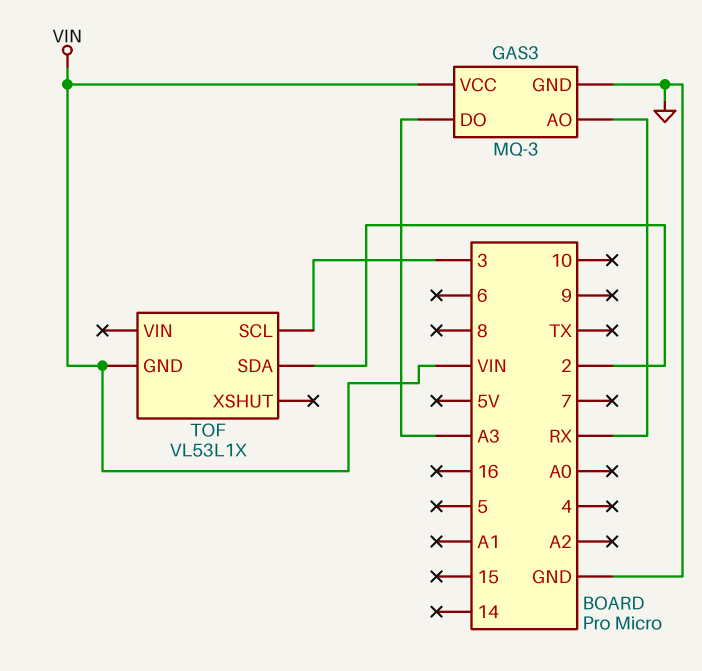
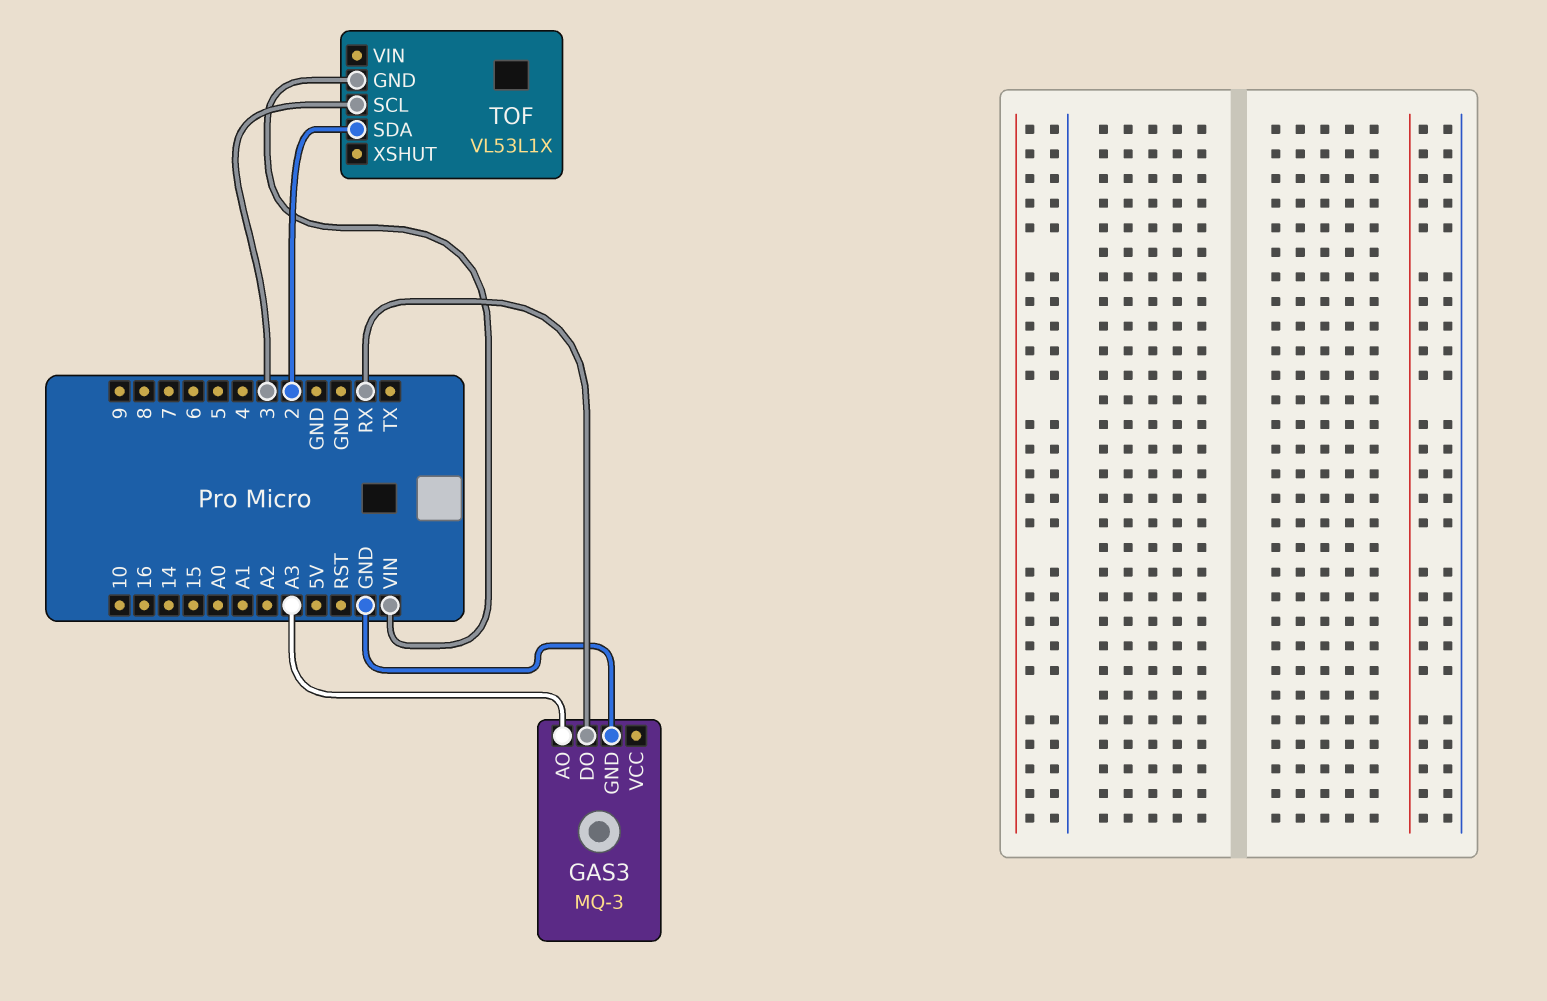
GAS3 pin AO: RX -> A3
GAS3 pin DO: A3 -> RX
GAS3 pin VCC: VIN -> none

